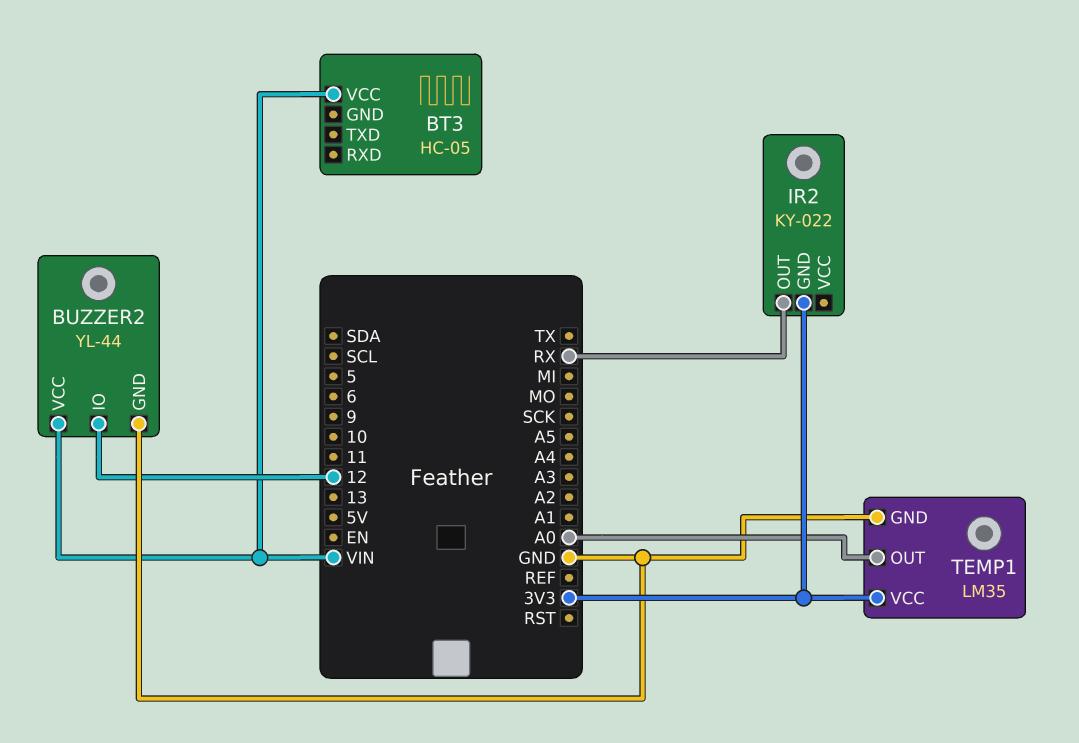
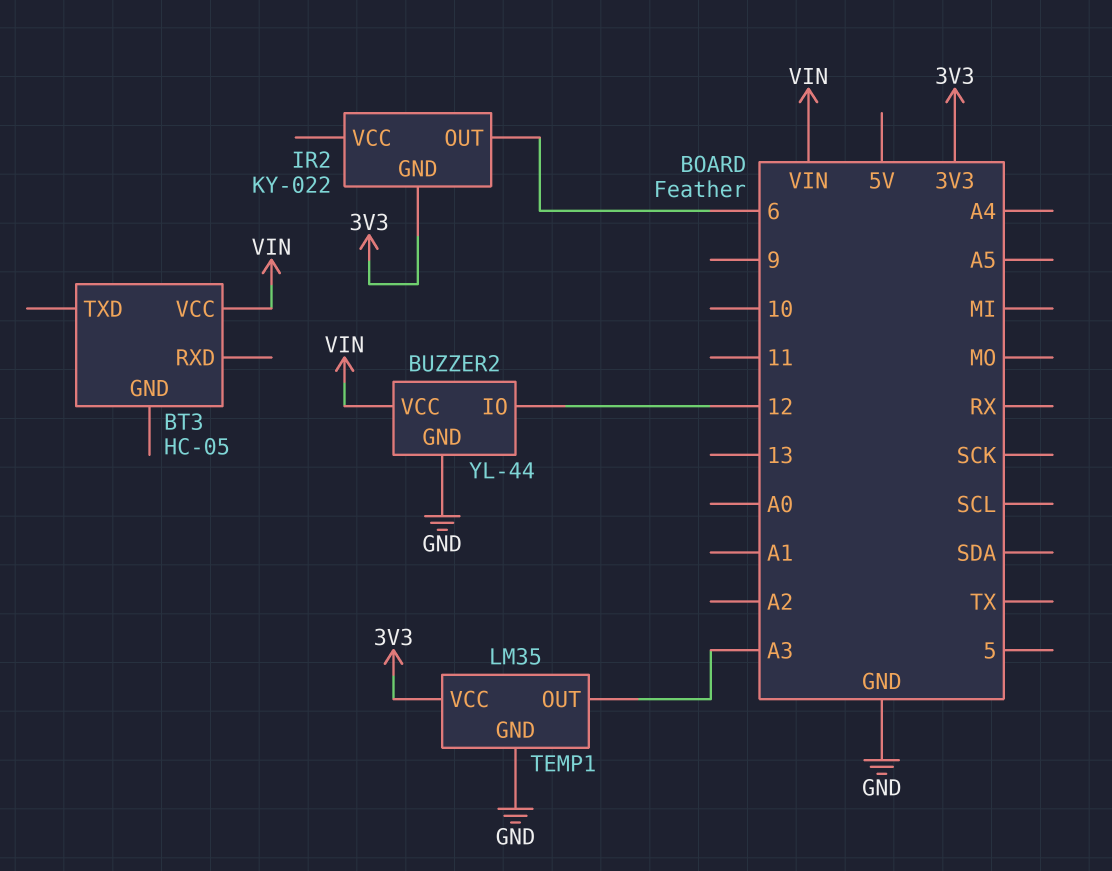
IR2 pin OUT: RX -> 6
TEMP1 pin OUT: A0 -> A3

